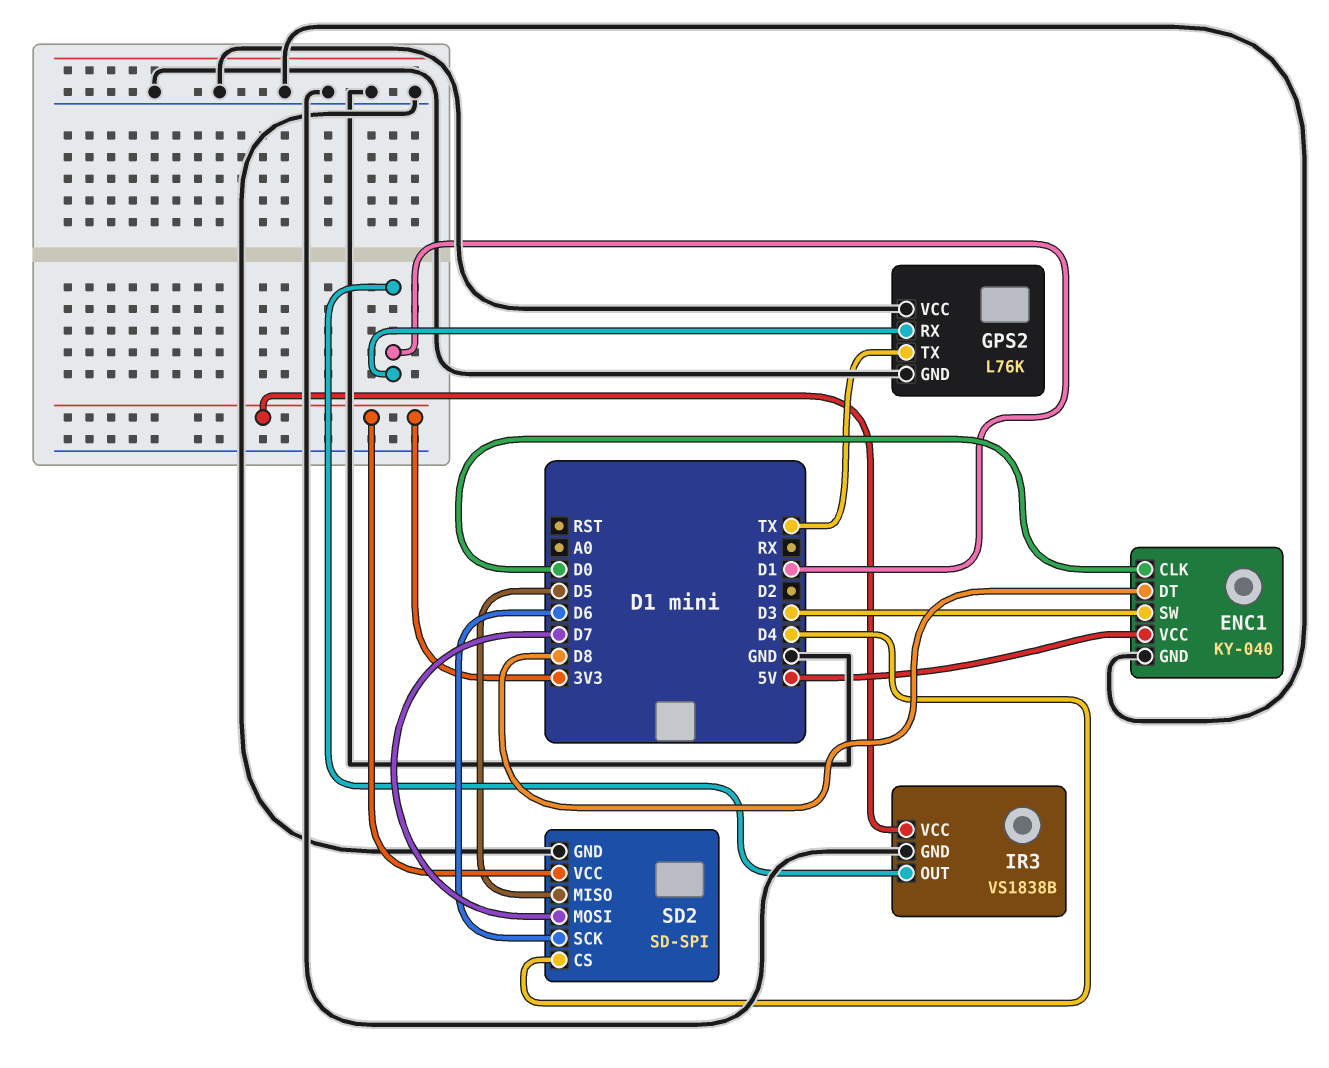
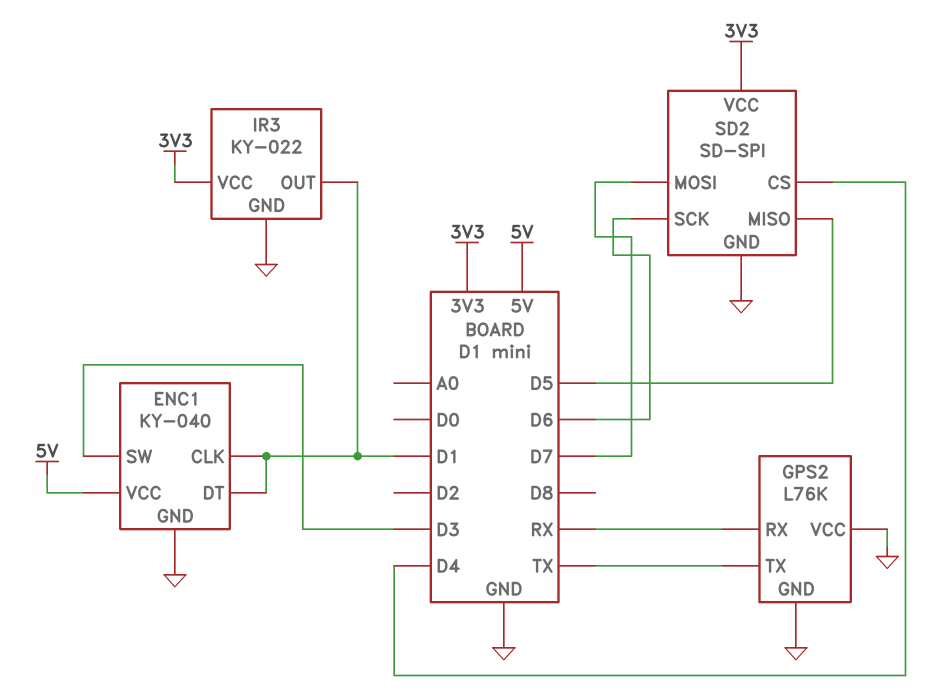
ENC1 pin CLK: D0 -> D1
ENC1 pin DT: D8 -> D1
GPS2 pin RX: D1 -> RX
IR3: VS1838B -> KY-022

